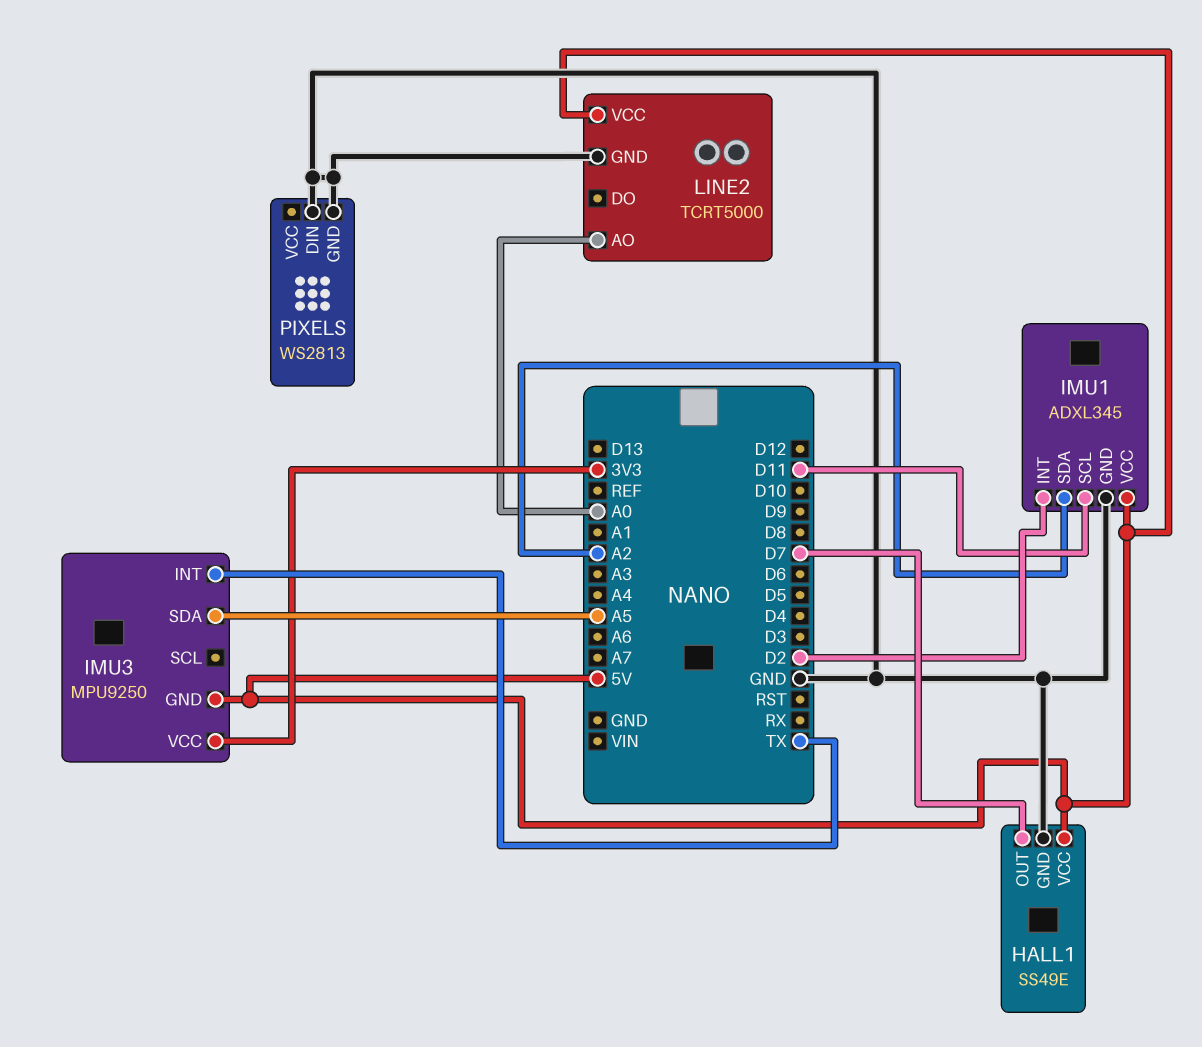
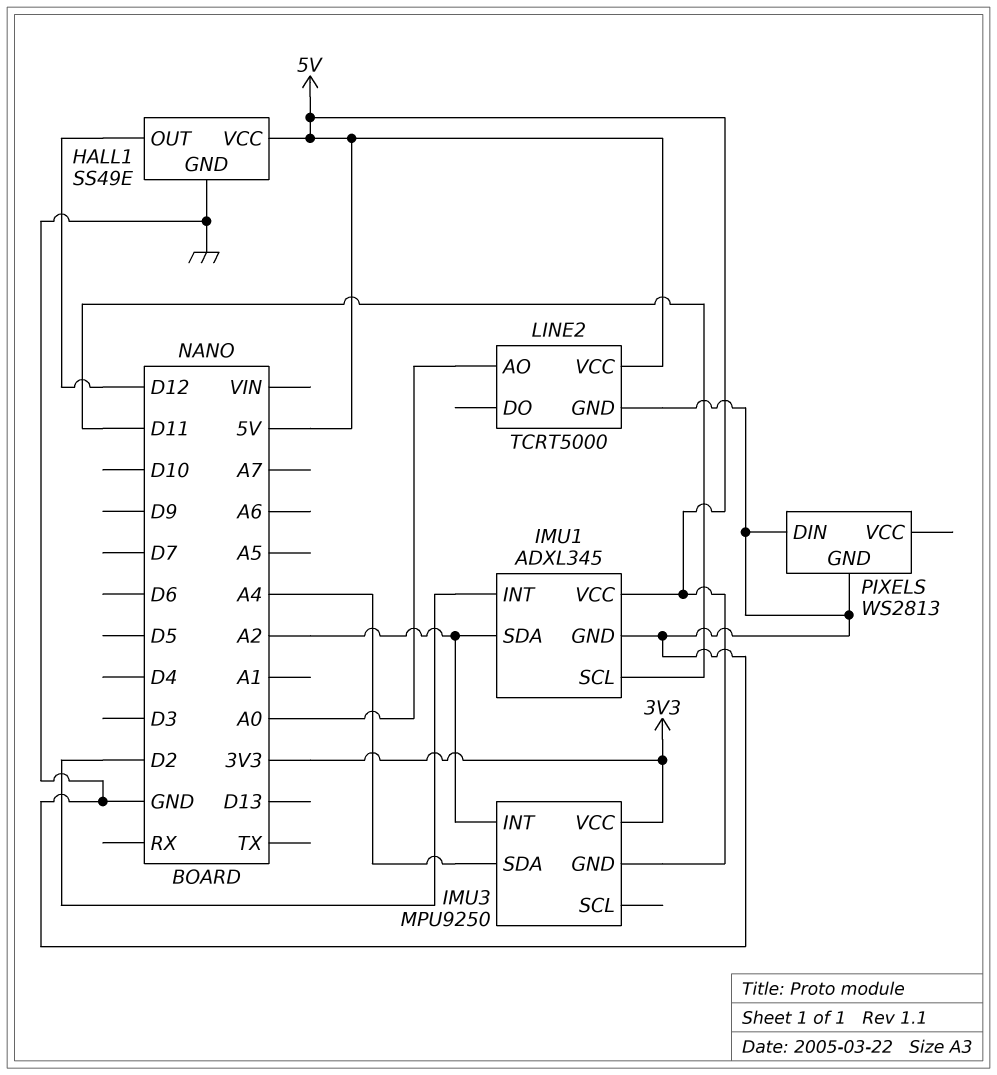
HALL1 pin OUT: D7 -> D12
IMU3 pin INT: TX -> A2
IMU3 pin SDA: A5 -> A4

